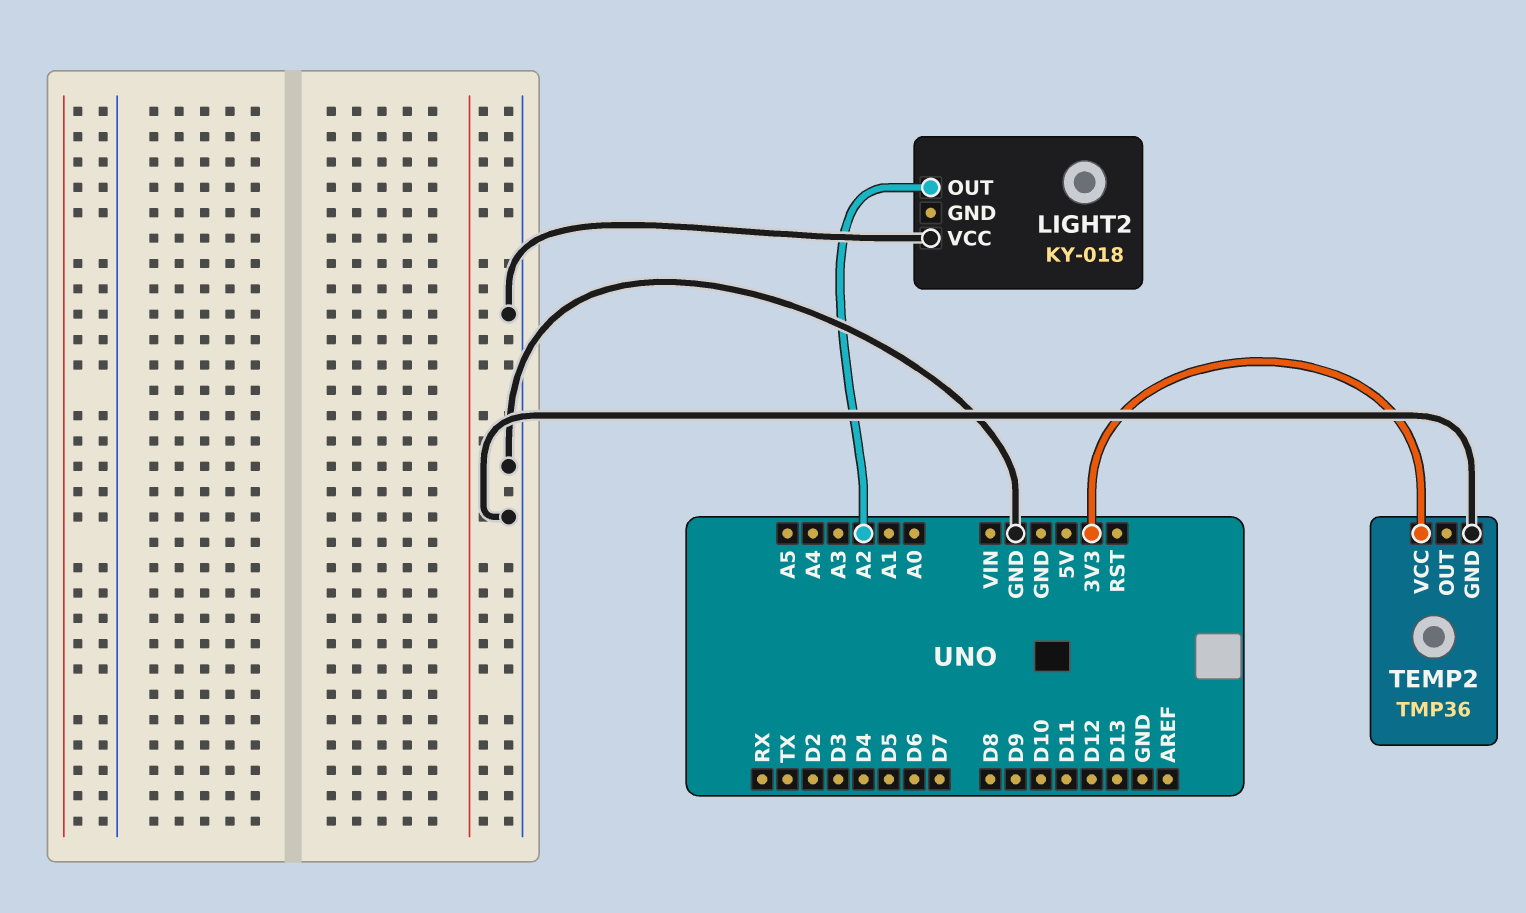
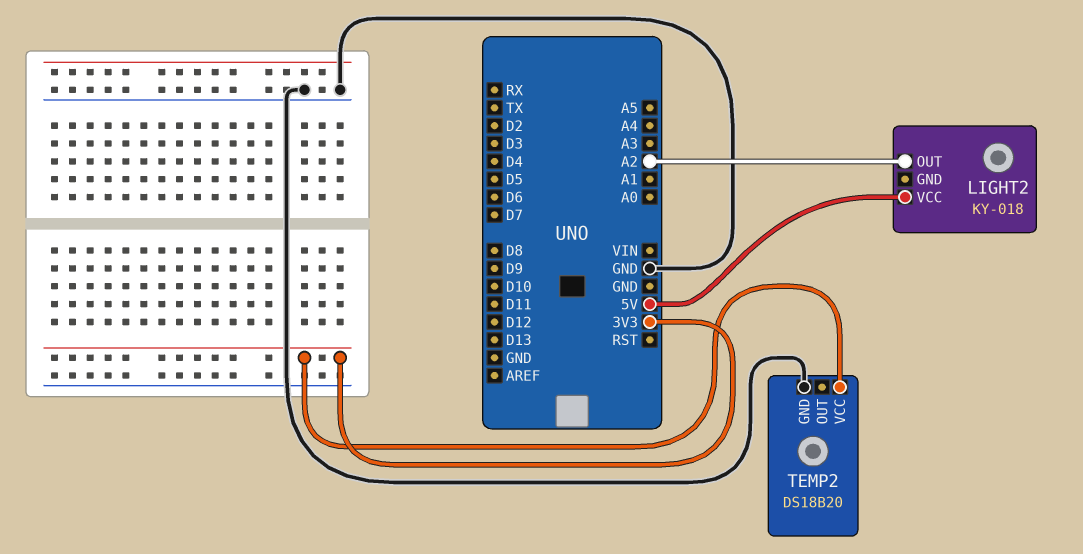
LIGHT2 pin VCC: GND -> 5V
TEMP2: TMP36 -> DS18B20

